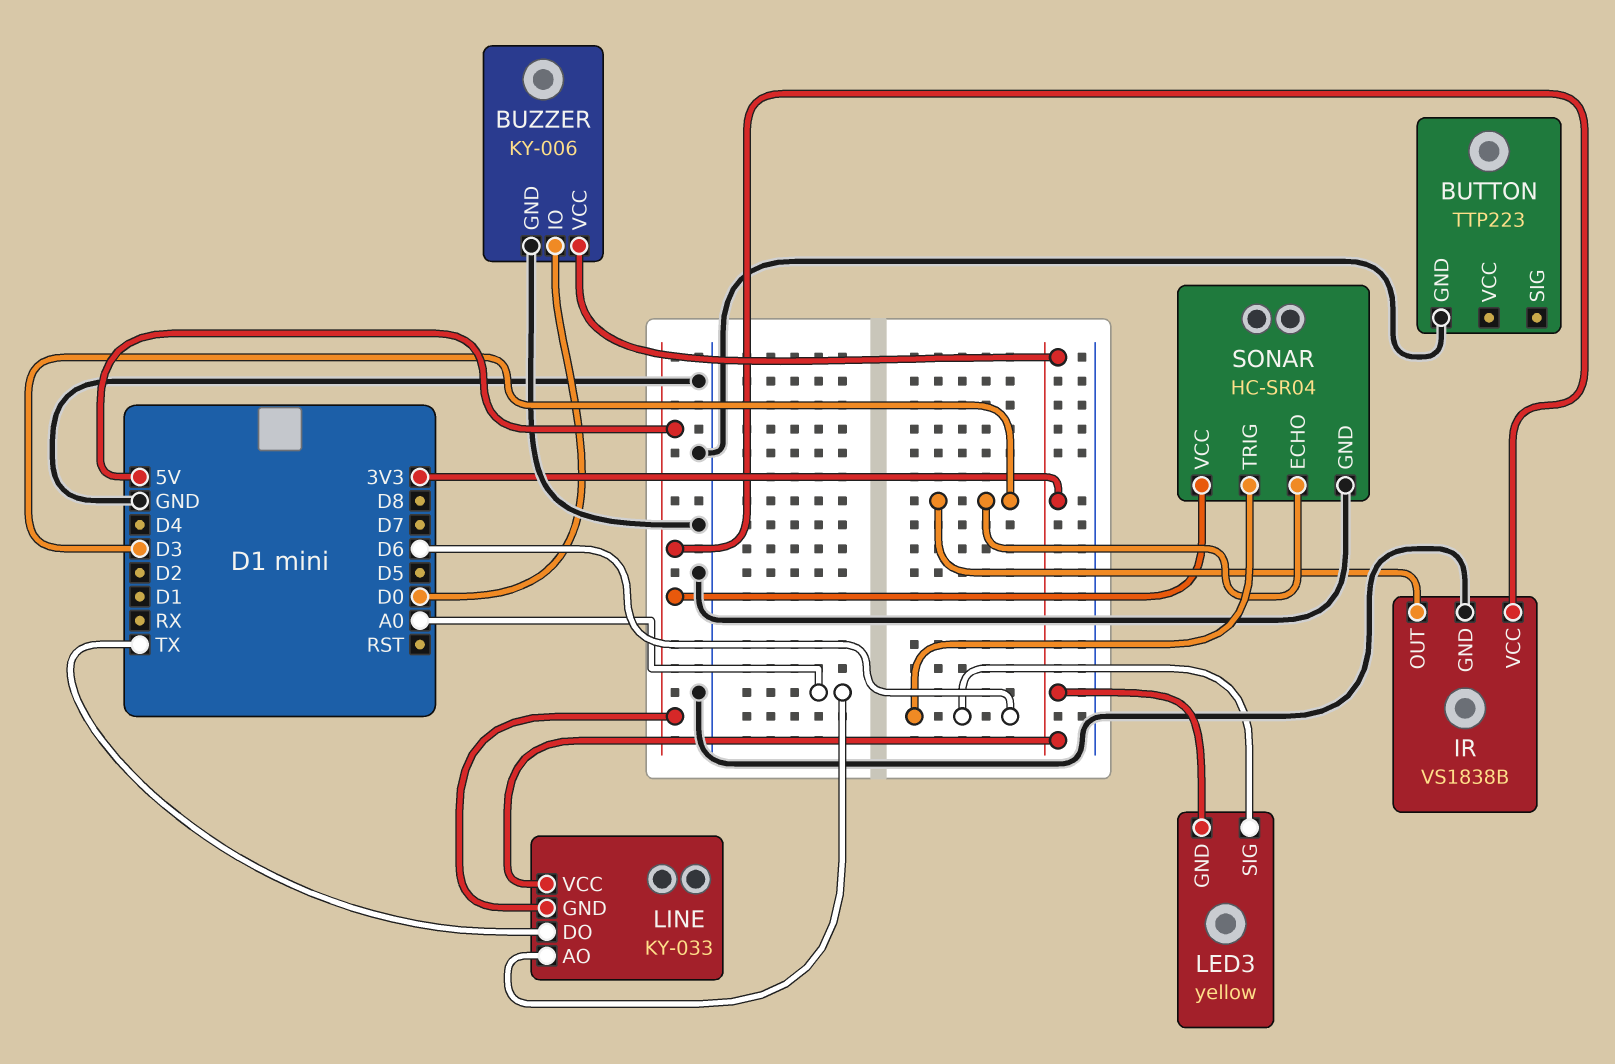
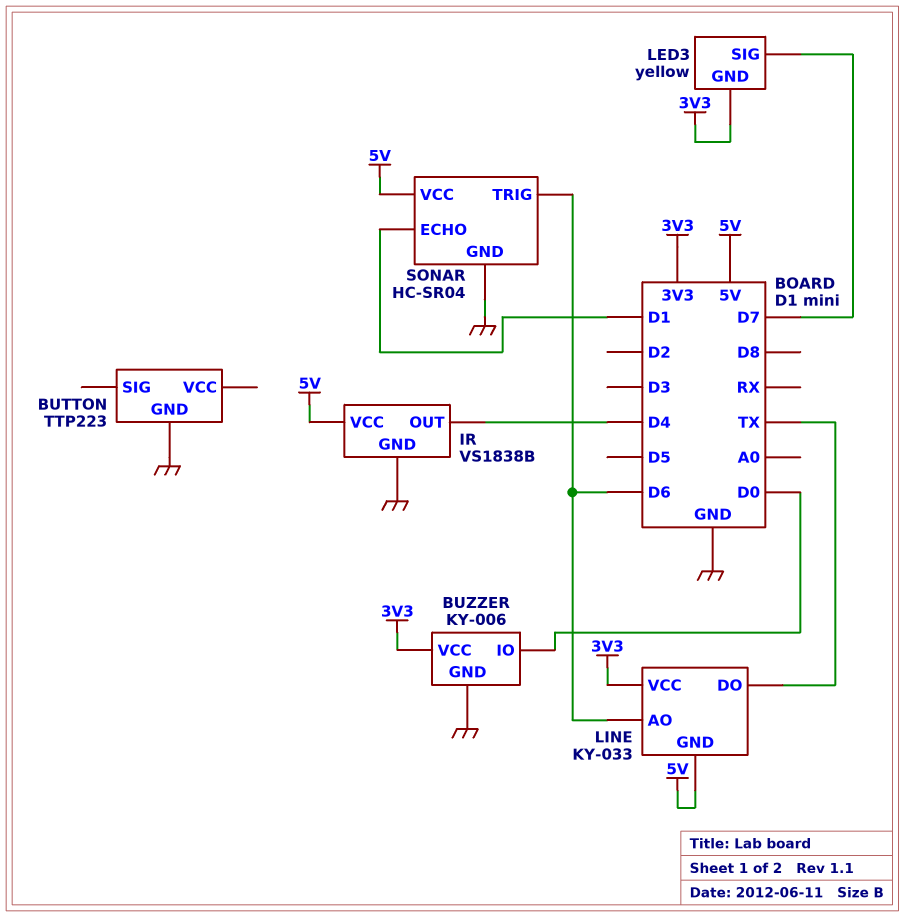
IR pin OUT: D3 -> D4
LED3 pin SIG: D6 -> D7
LINE pin AO: A0 -> D6
SONAR pin ECHO: D3 -> D1

